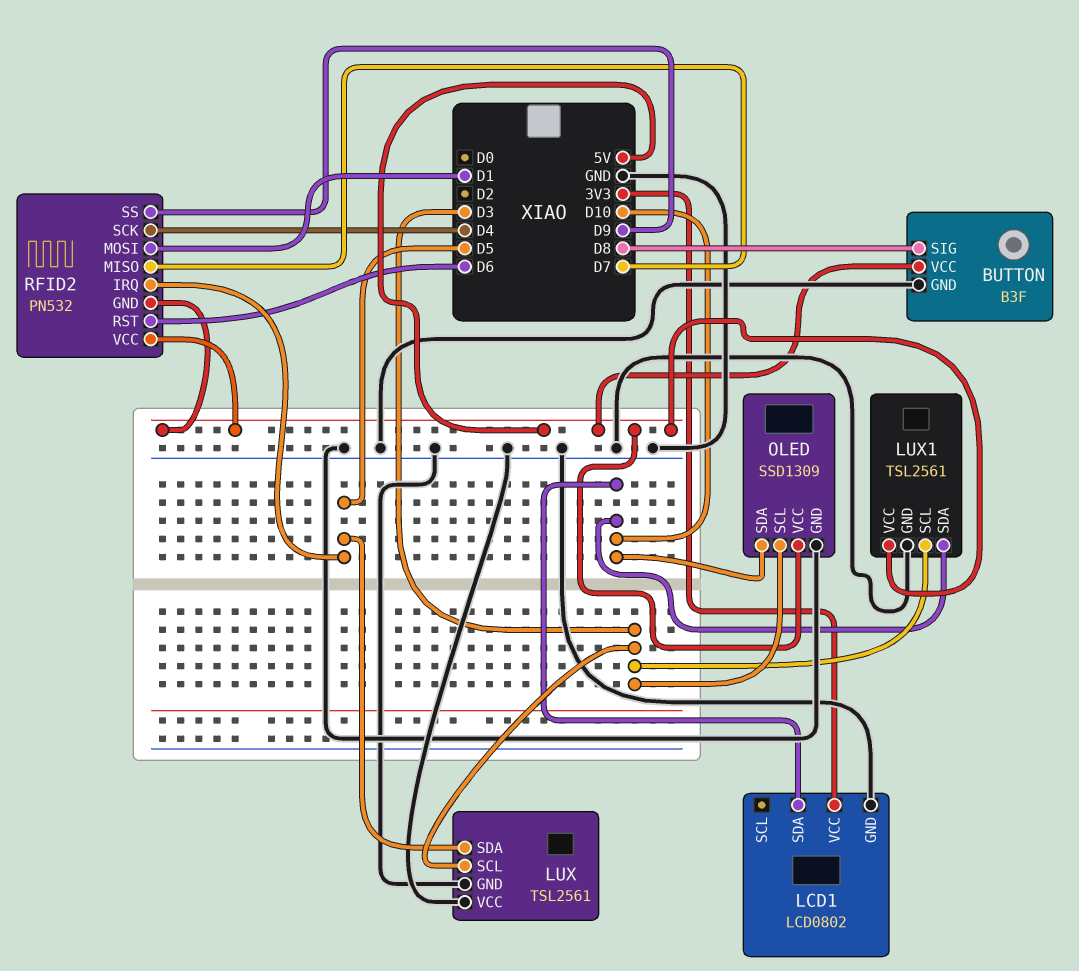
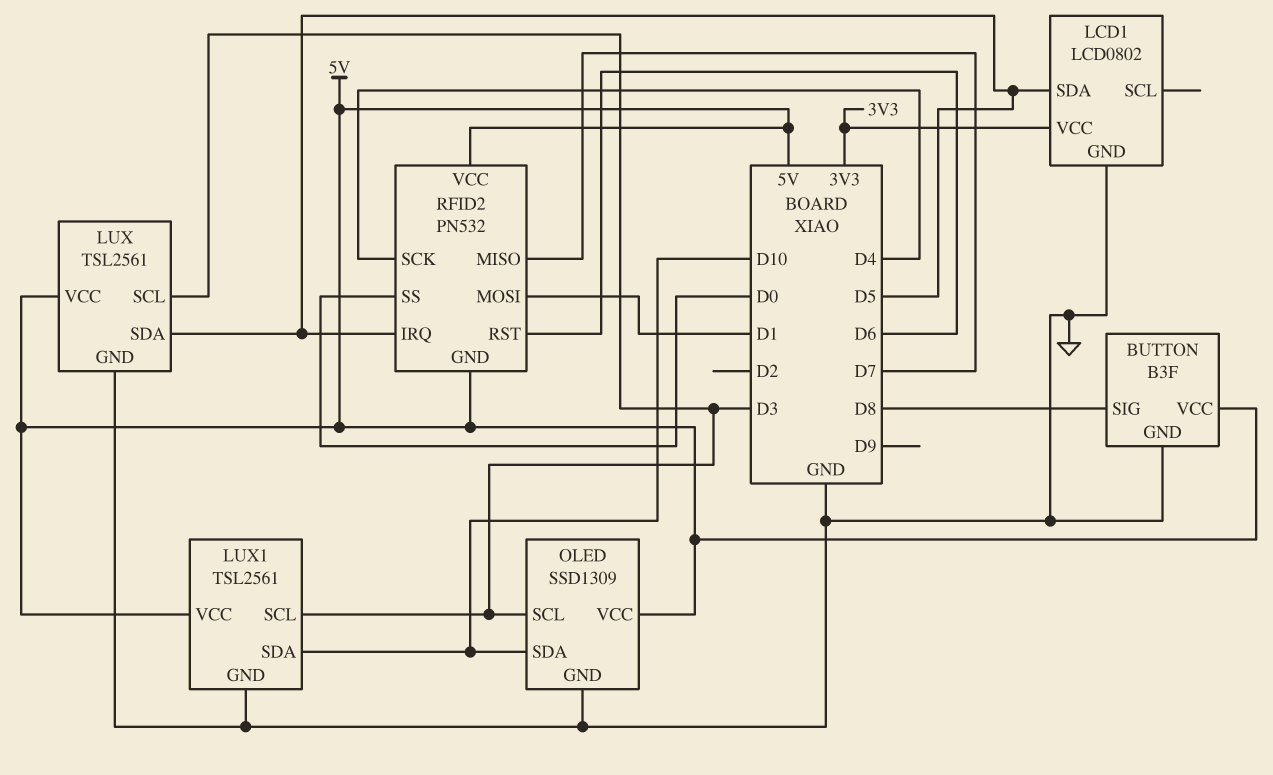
LCD1 pin SDA: D10 -> D5
LUX pin VCC: GND -> 5V
RFID2 pin SS: D9 -> D0

